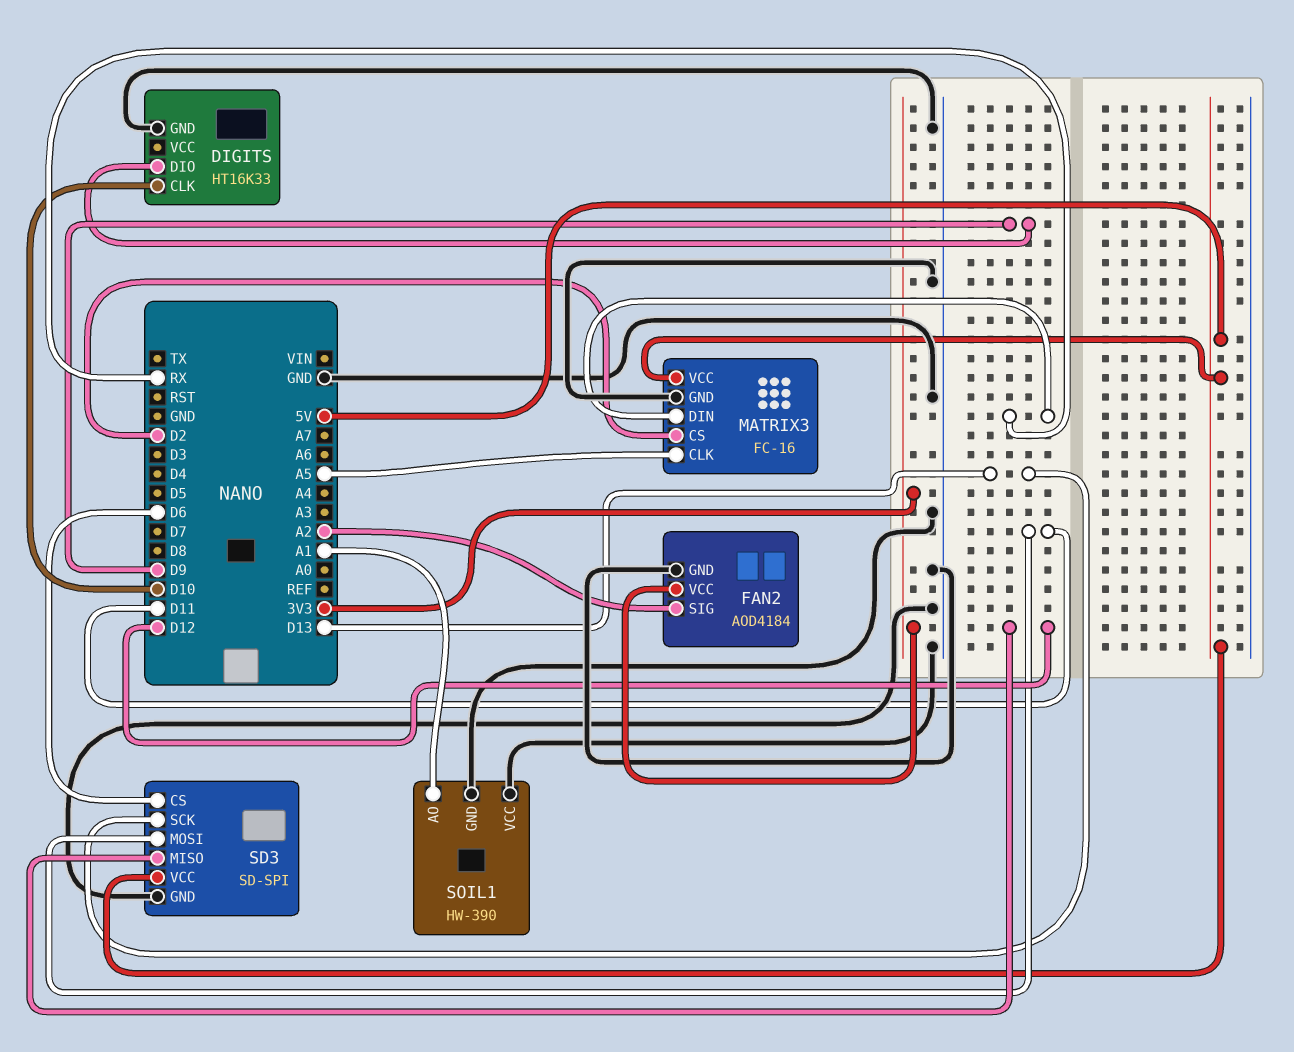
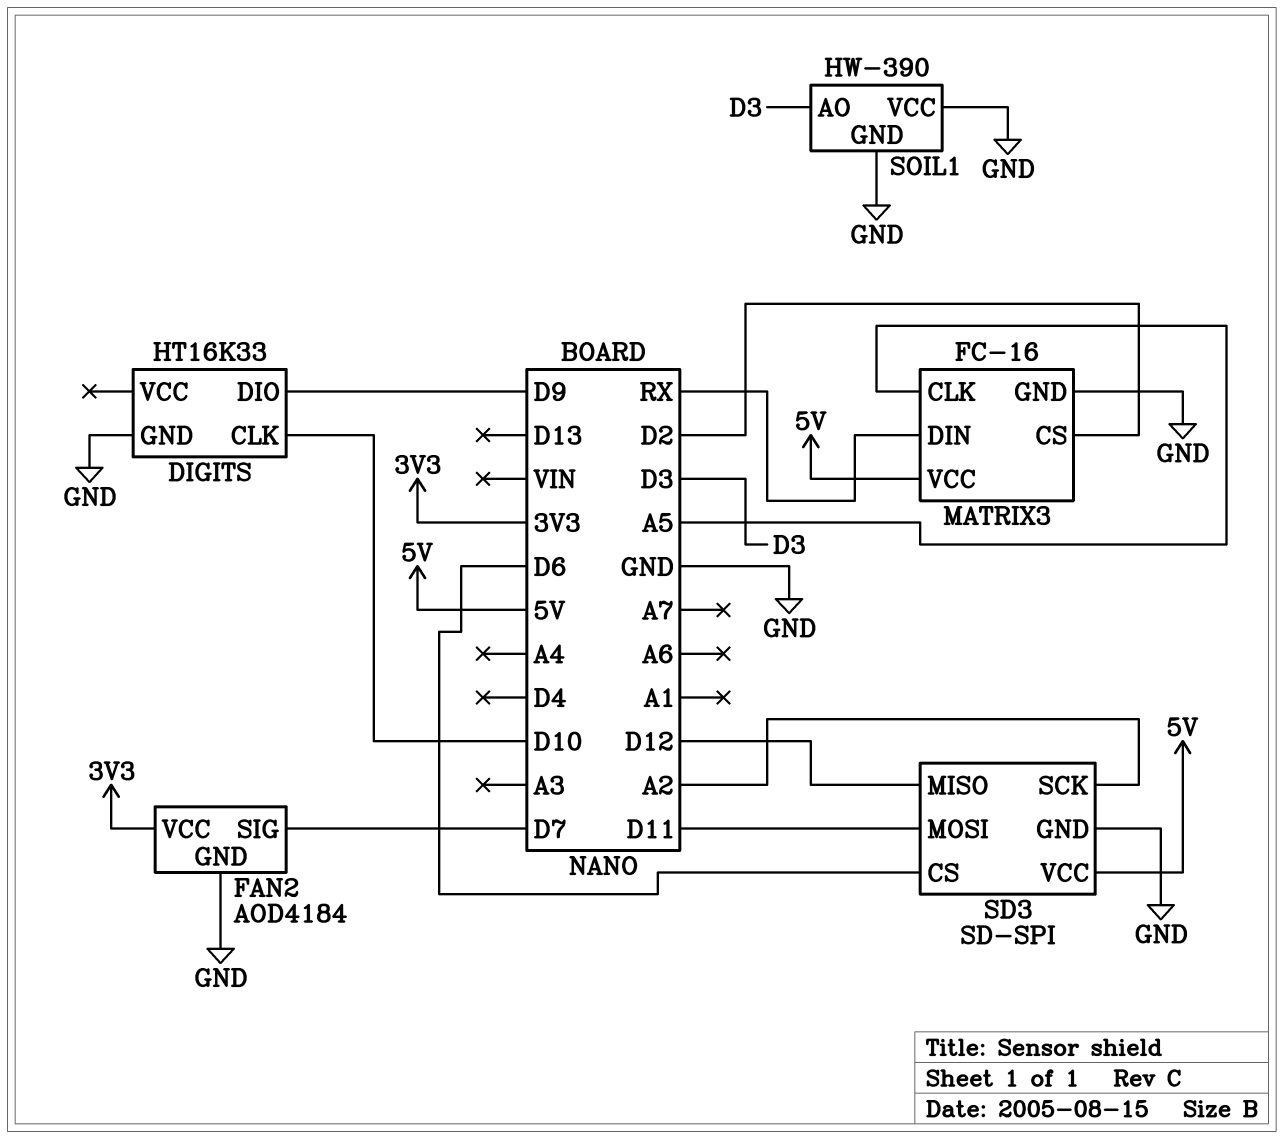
FAN2 pin SIG: A2 -> D7
SD3 pin SCK: D13 -> A2
SOIL1 pin AO: A1 -> D3

